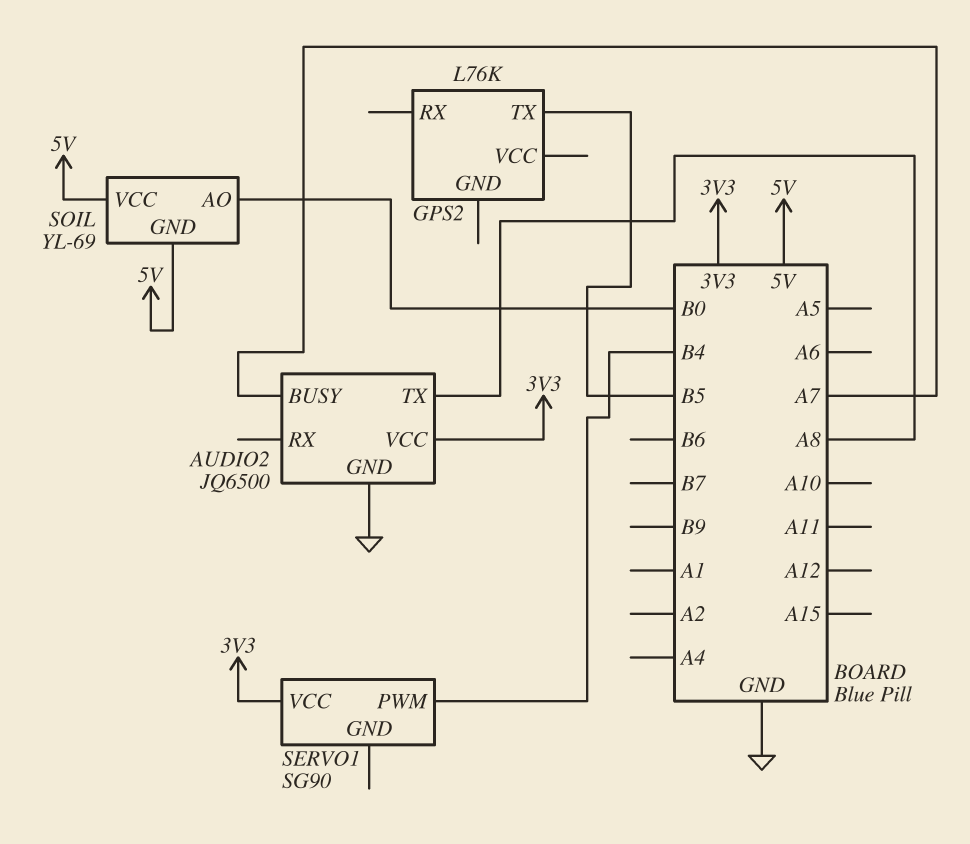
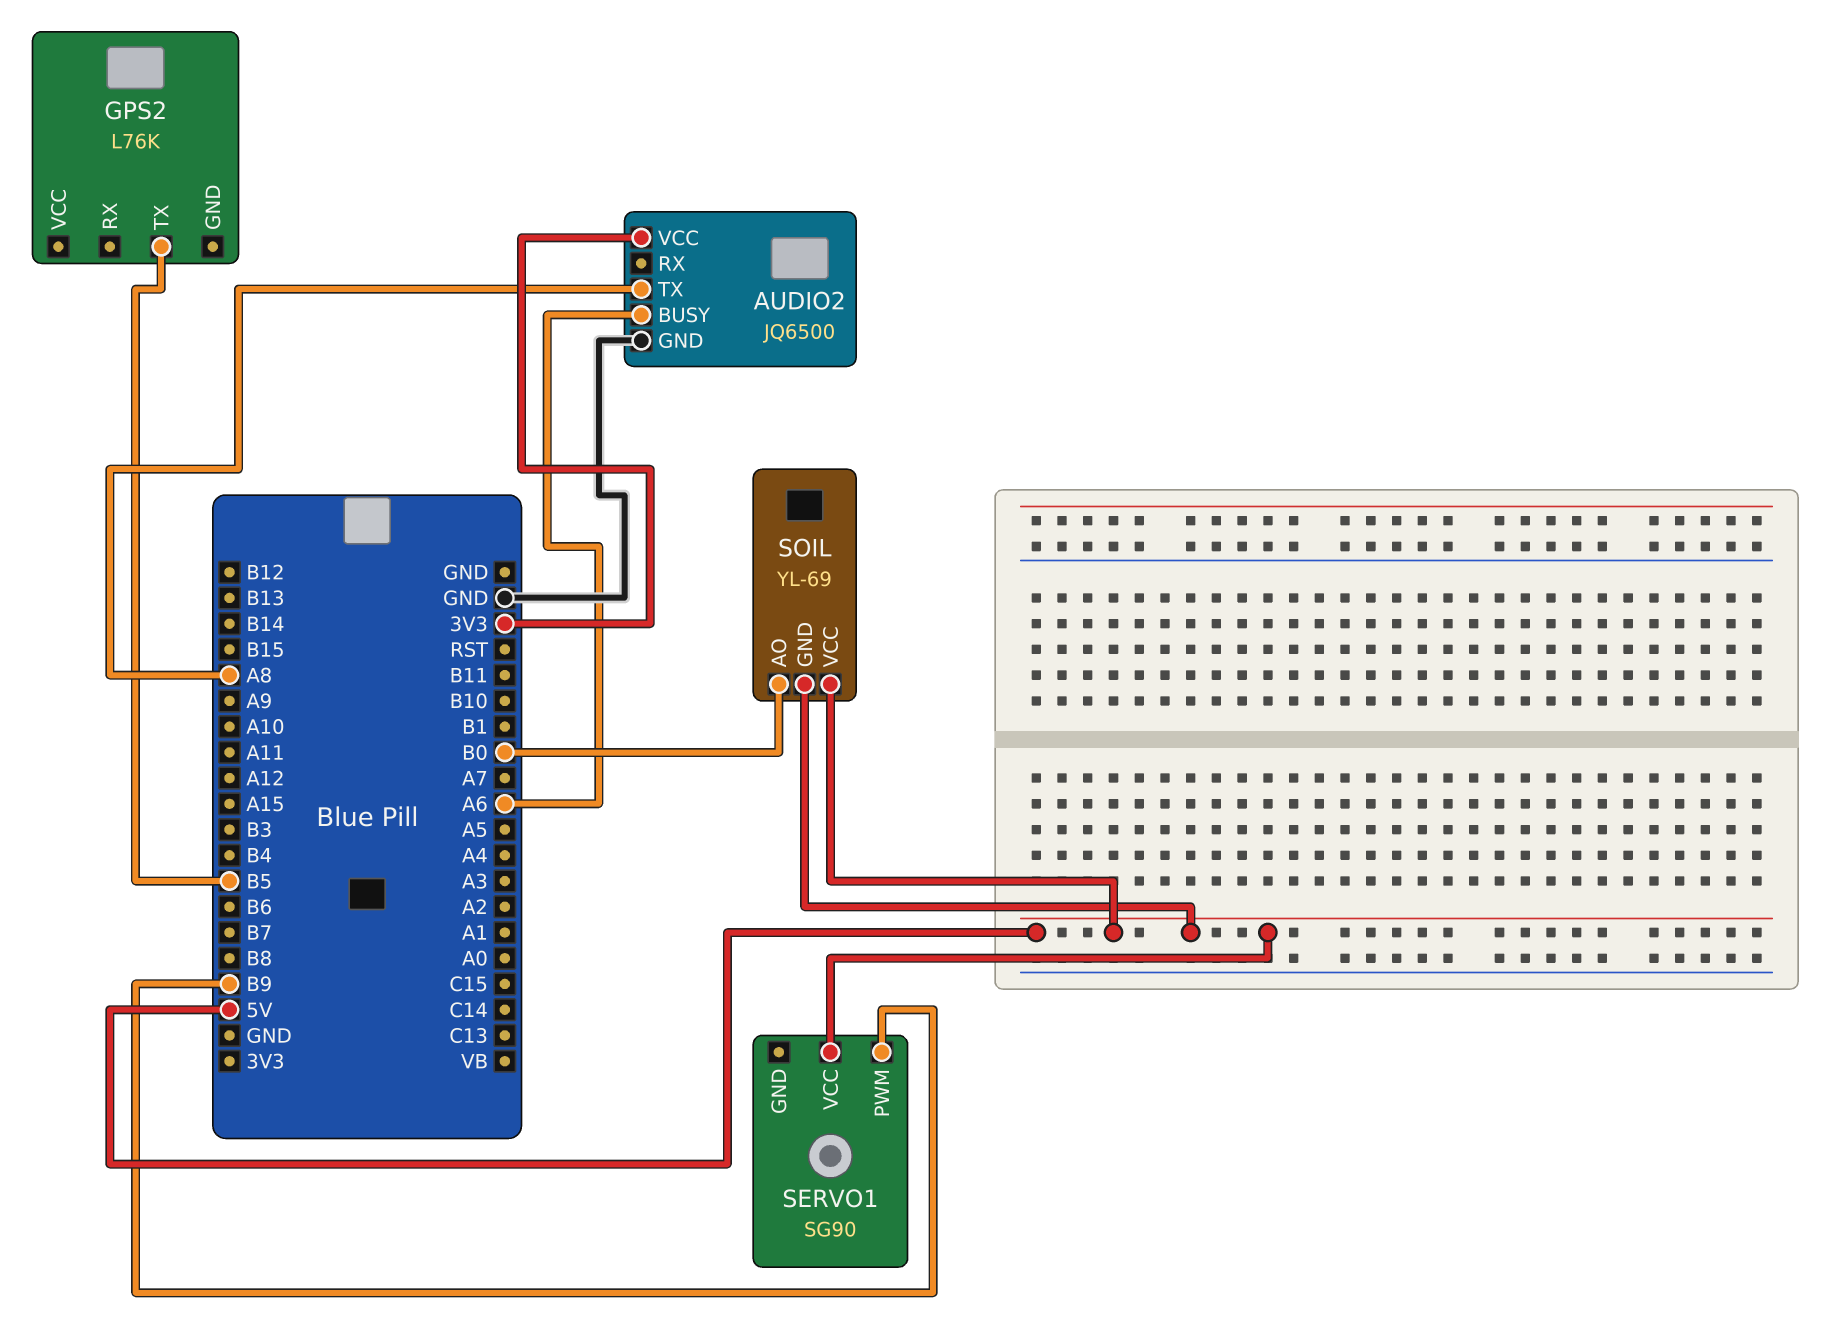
AUDIO2 pin BUSY: A7 -> A6
SERVO1 pin PWM: B4 -> B9
SERVO1 pin VCC: 3V3 -> 5V

